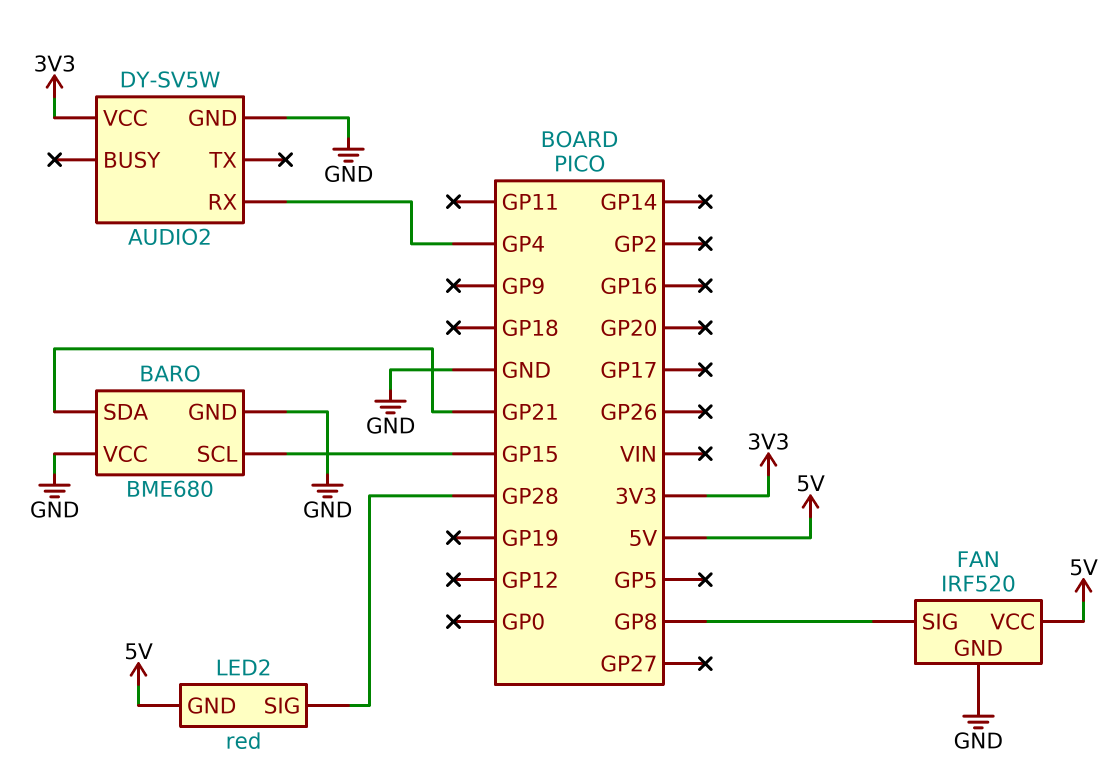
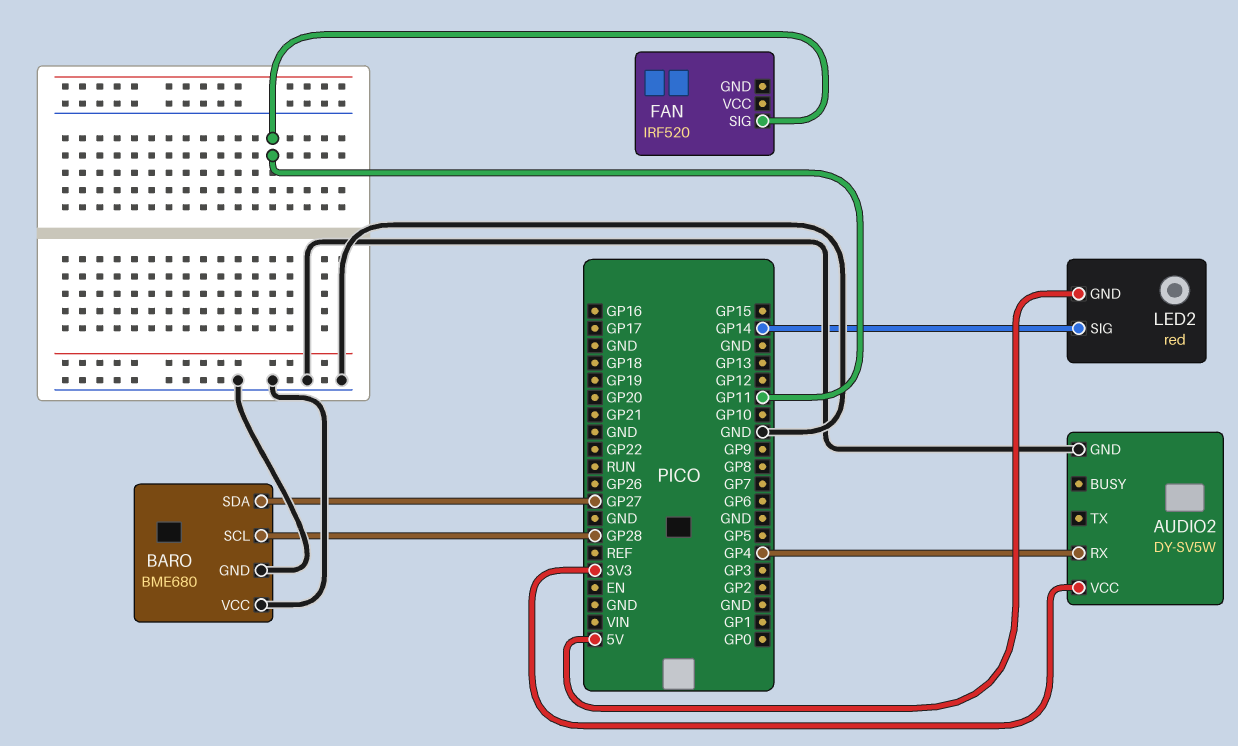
BARO pin SCL: GP15 -> GP28
BARO pin SDA: GP21 -> GP27
FAN pin GND: GND -> none
FAN pin SIG: GP8 -> GP11
FAN pin VCC: 5V -> none
LED2 pin SIG: GP28 -> GP14

